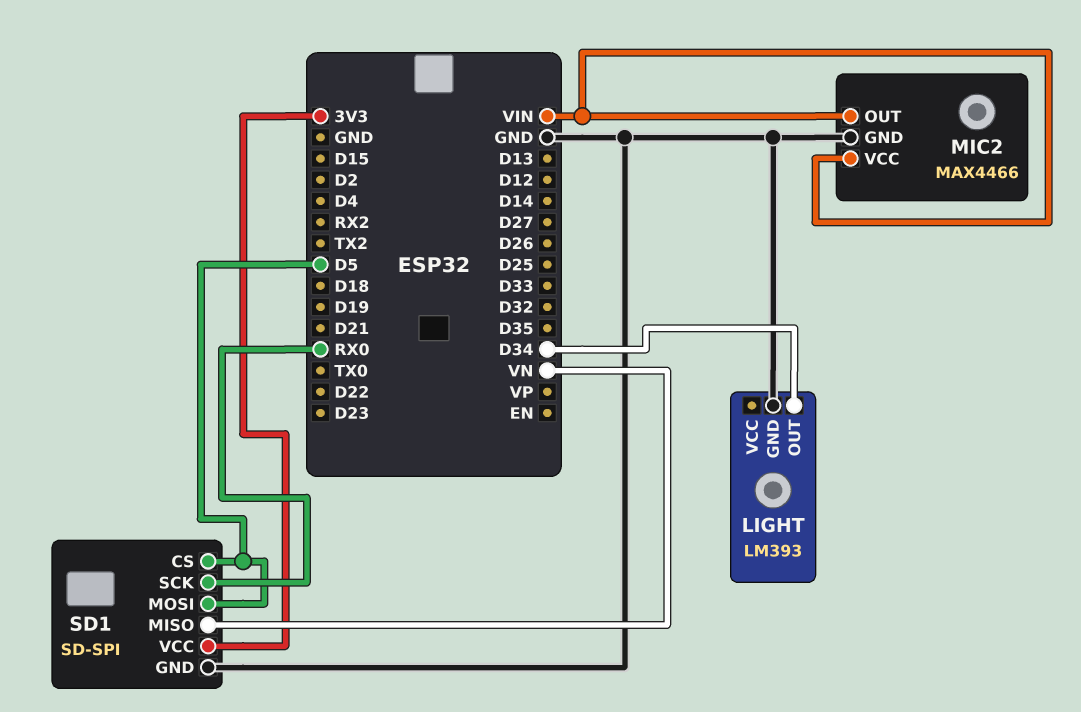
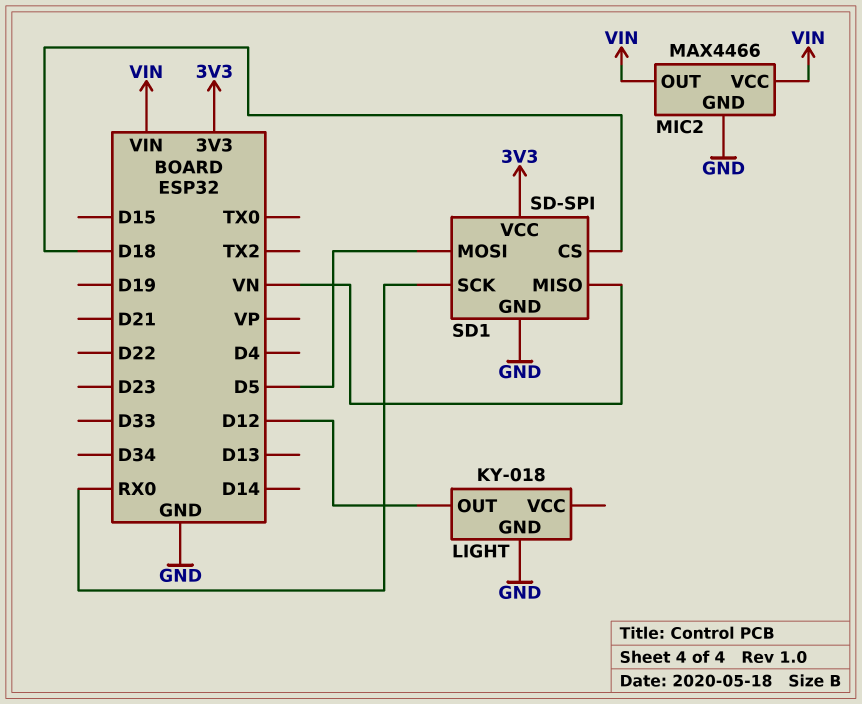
LIGHT: LM393 -> KY-018
LIGHT pin OUT: D34 -> D12
SD1 pin CS: D5 -> D18

